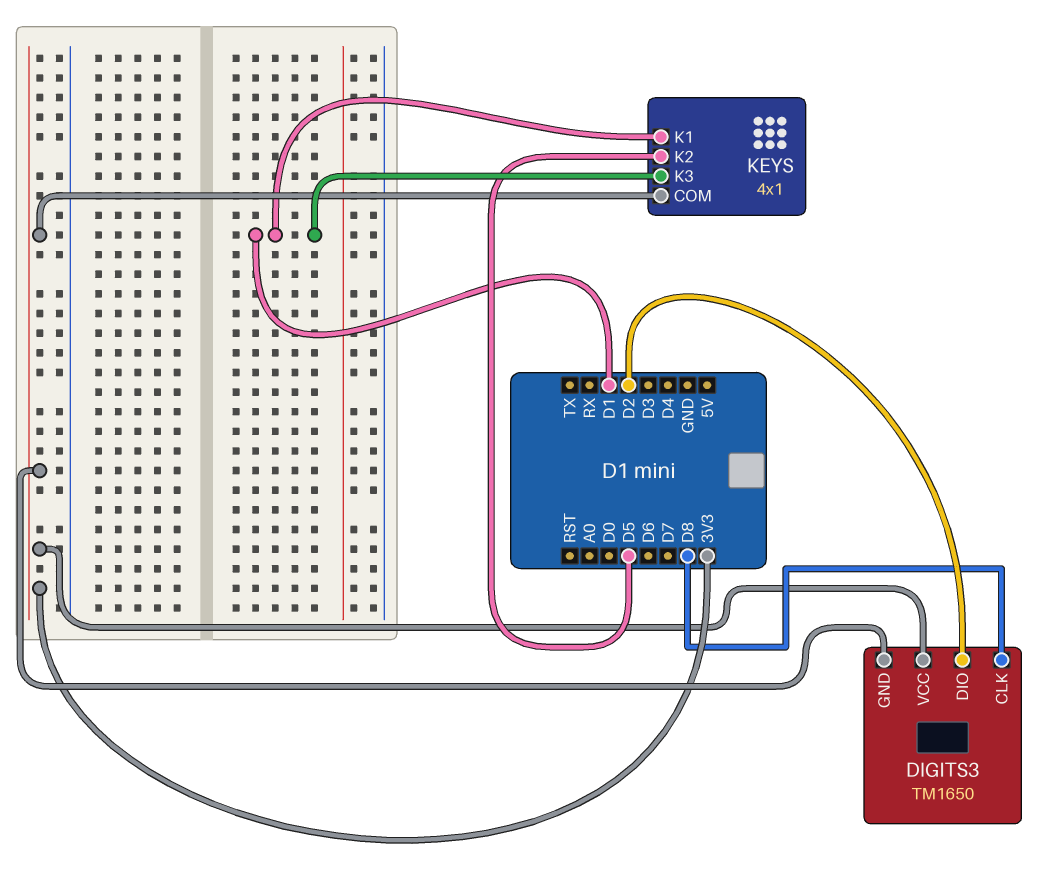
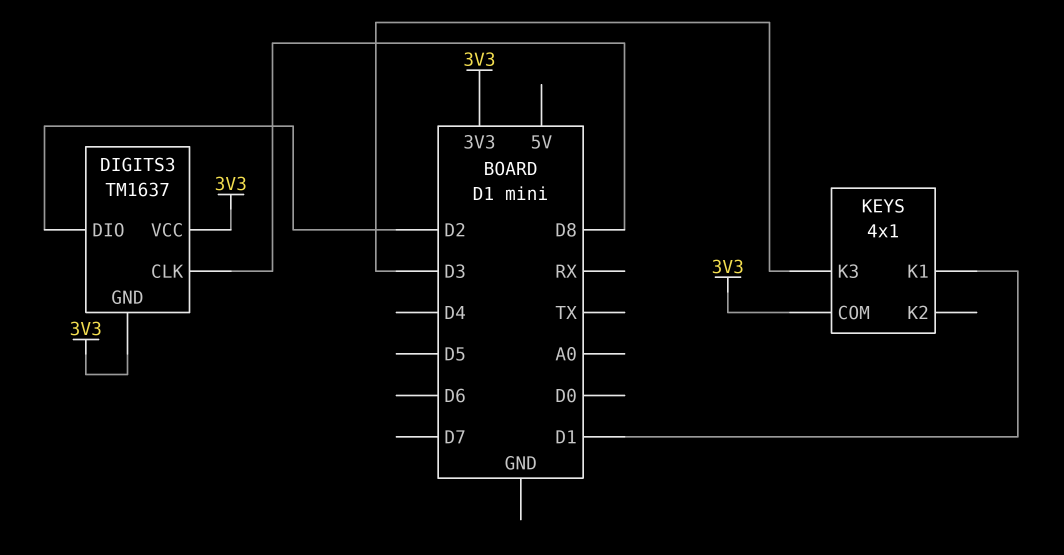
DIGITS3: TM1650 -> TM1637
KEYS pin K2: D5 -> none
KEYS pin K3: D1 -> D3

